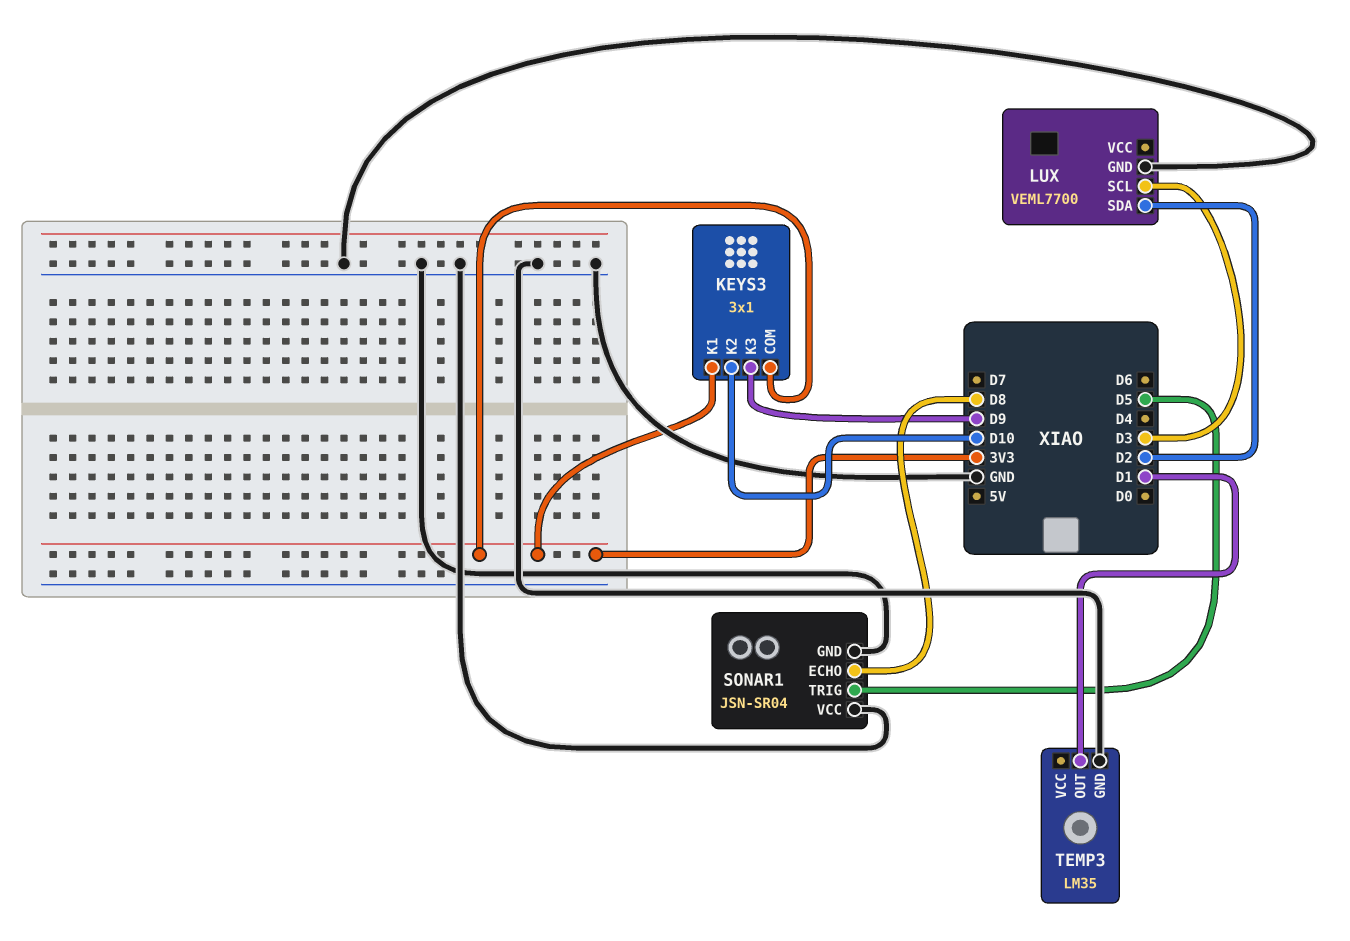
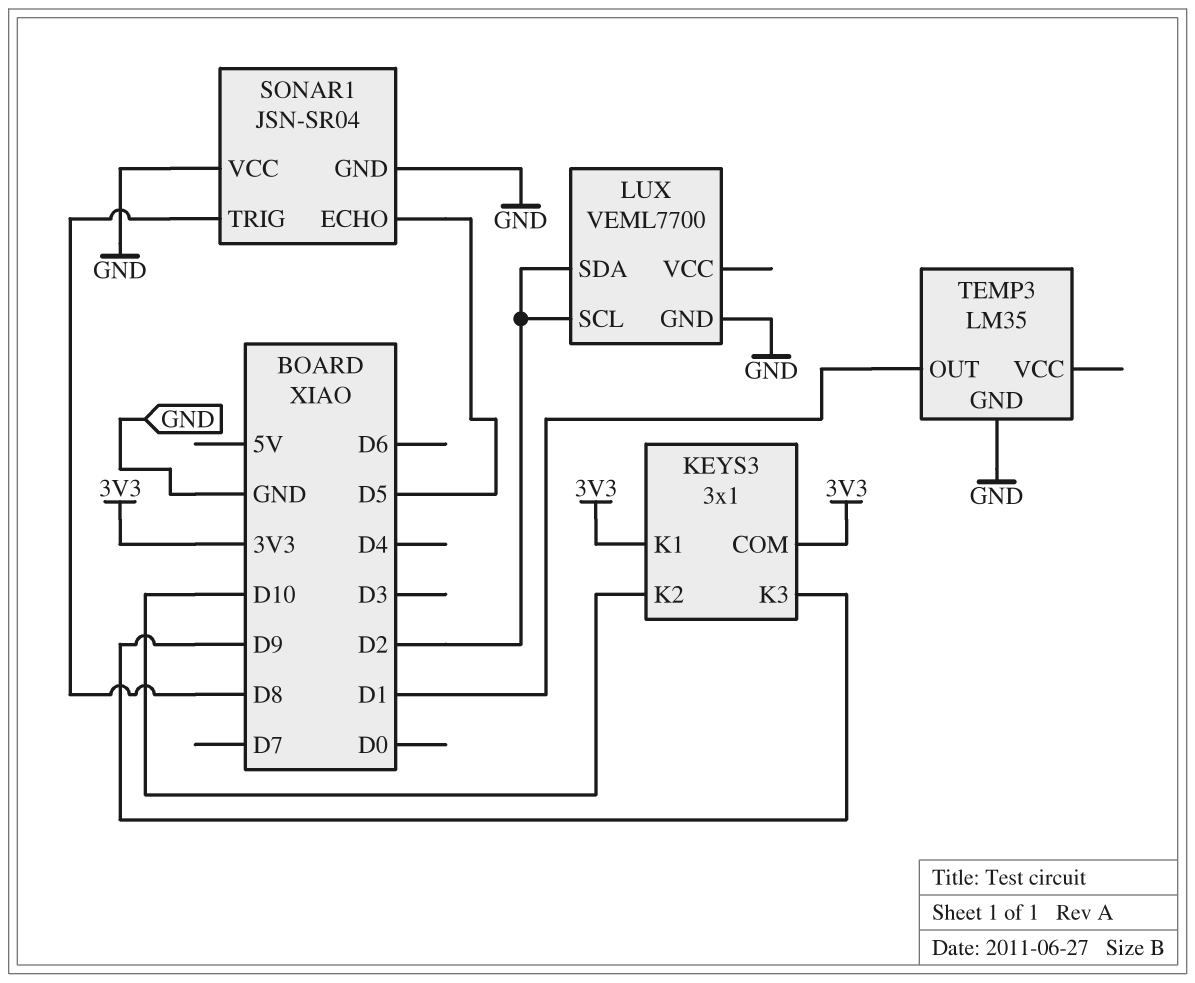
LUX pin SCL: D3 -> D2
SONAR1 pin ECHO: D8 -> D5
SONAR1 pin TRIG: D5 -> D8

